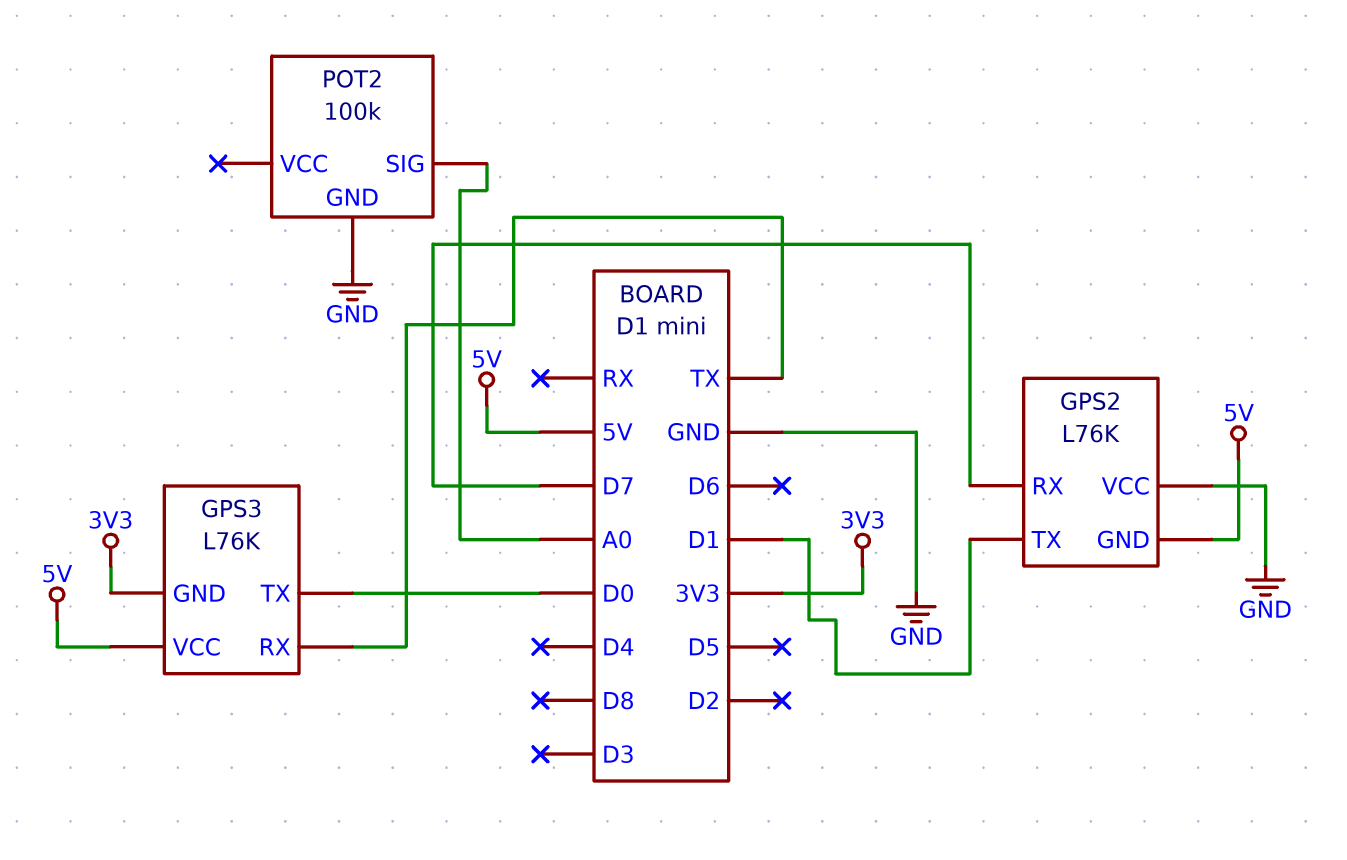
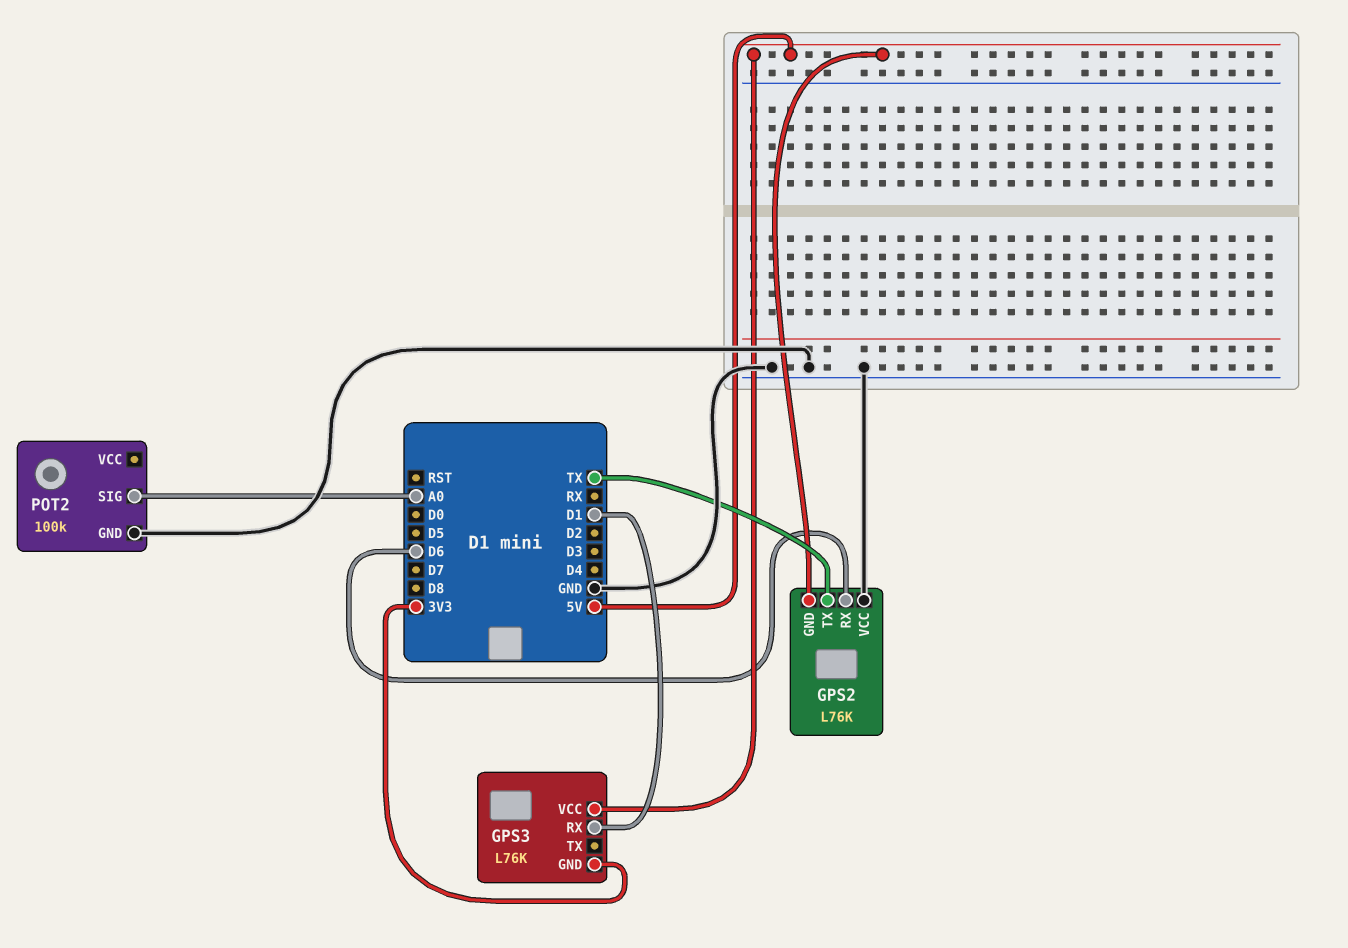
GPS2 pin RX: D7 -> D6
GPS2 pin TX: D1 -> TX
GPS3 pin RX: TX -> D1
GPS3 pin TX: D0 -> none

